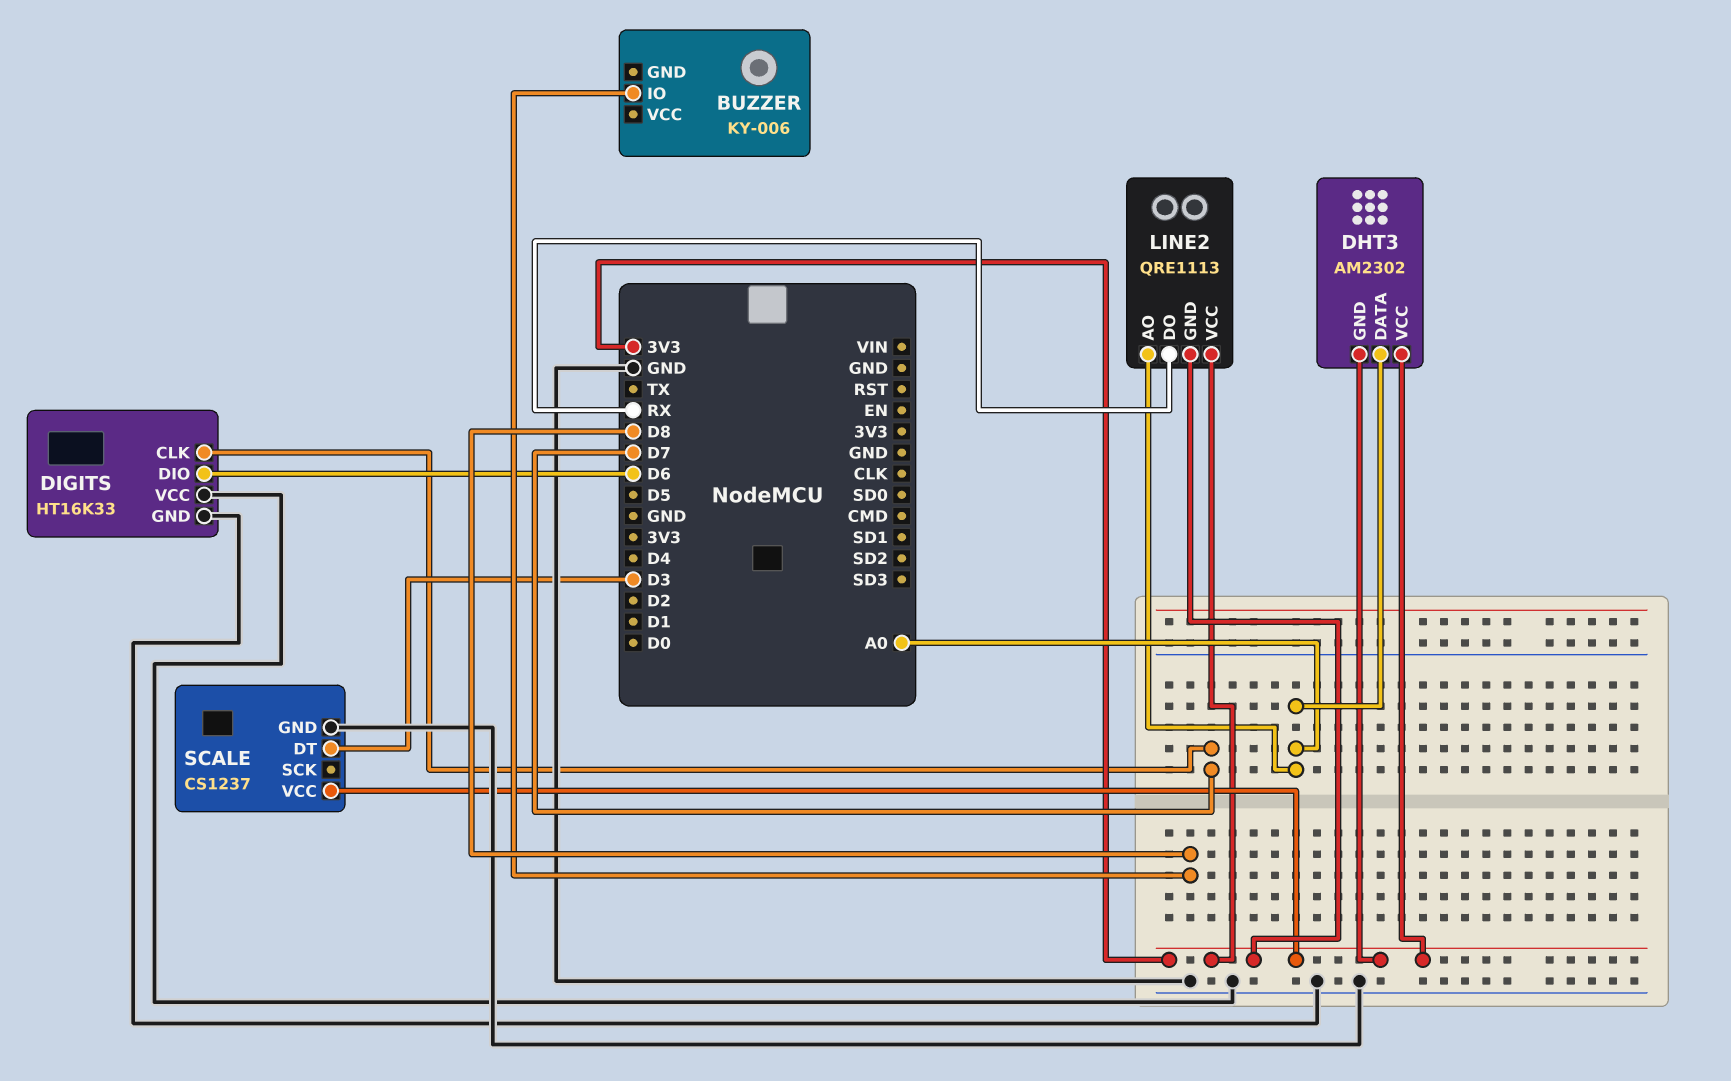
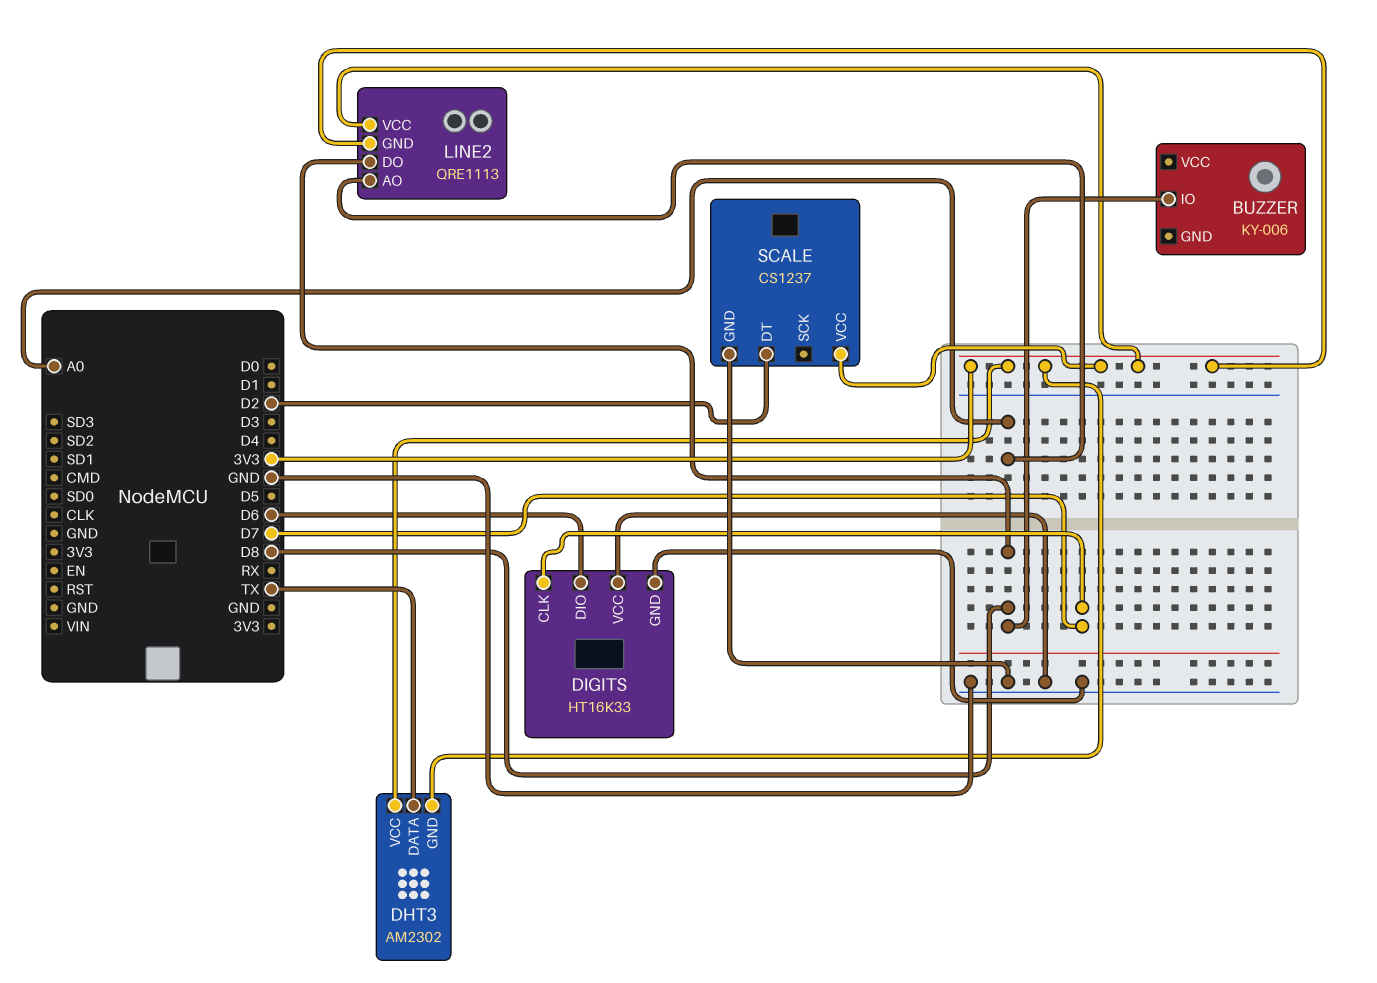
DHT3 pin DATA: A0 -> TX
LINE2 pin DO: RX -> D8
SCALE pin DT: D3 -> D2

